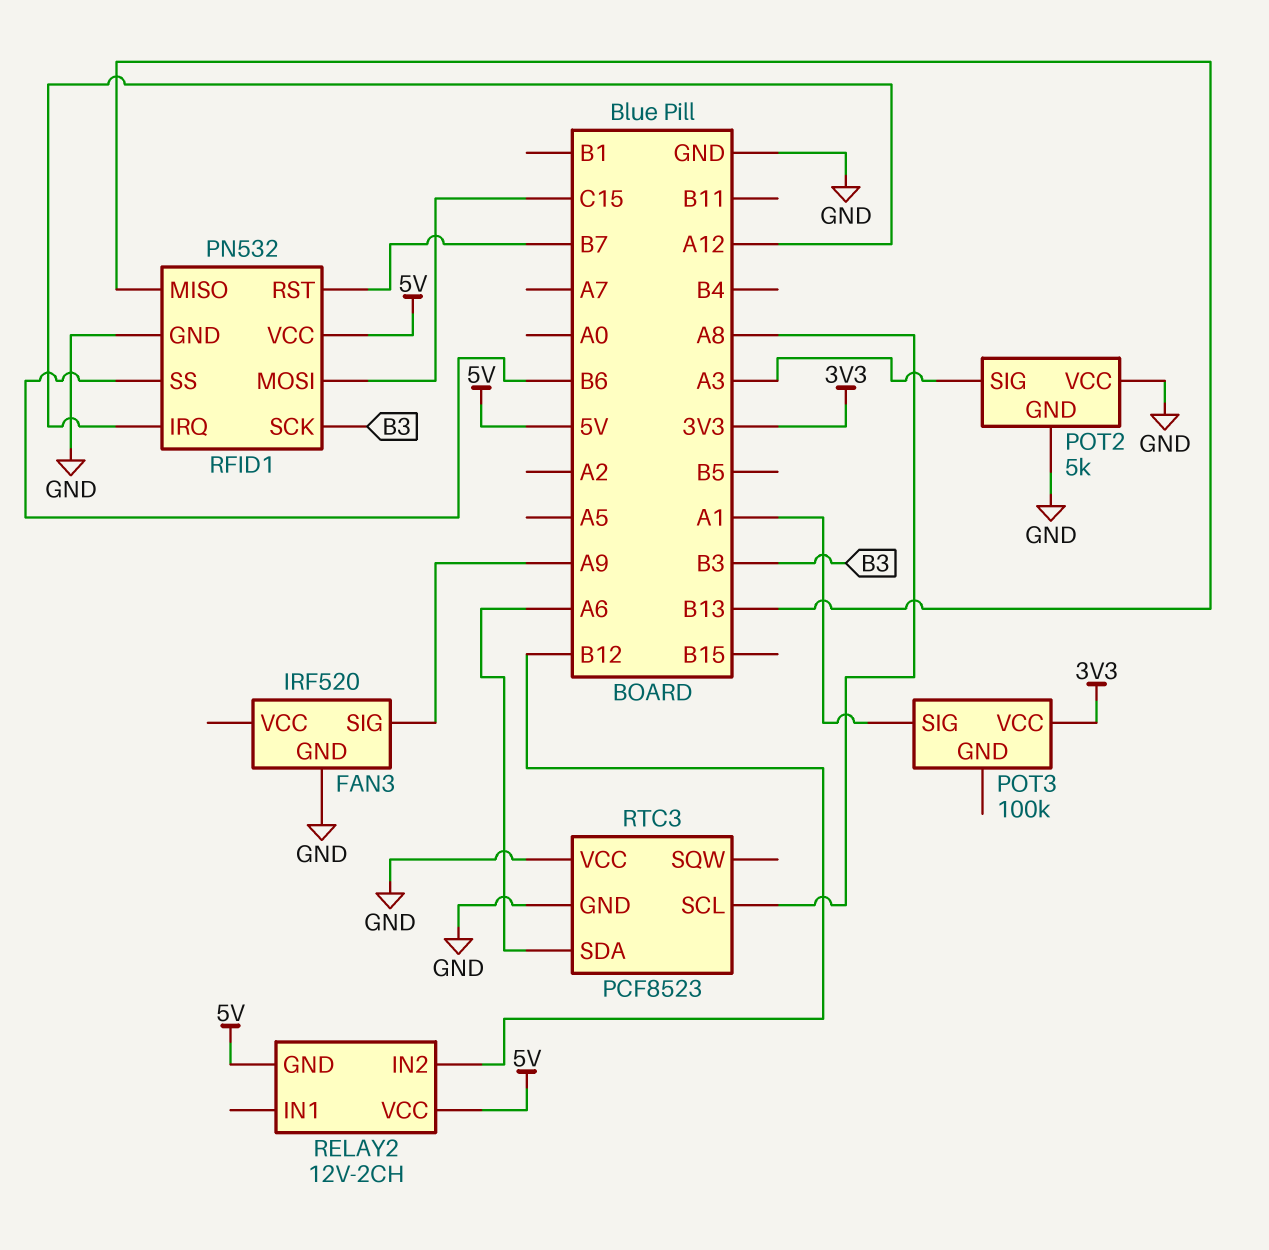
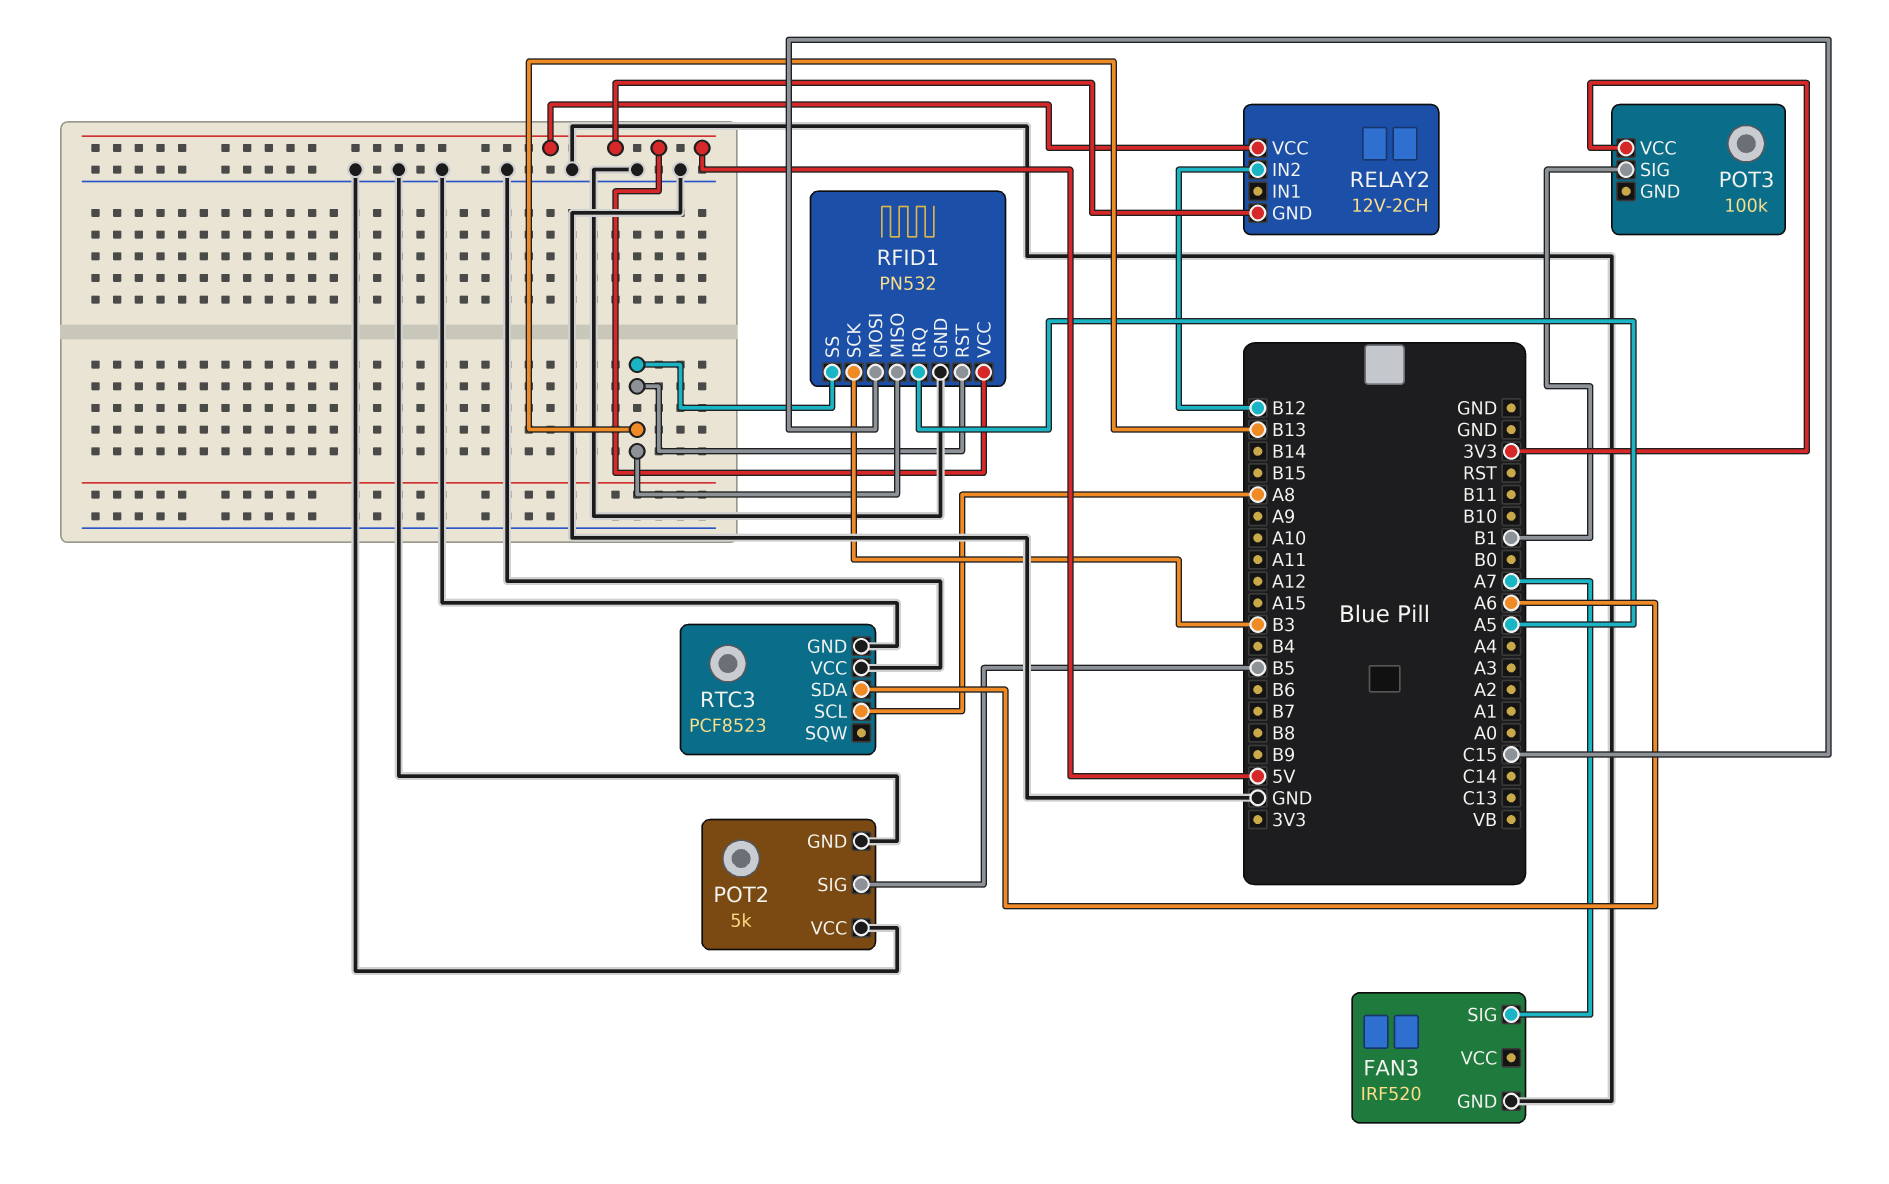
FAN3 pin SIG: A9 -> A7
POT2 pin SIG: A3 -> B5
POT3 pin SIG: A1 -> B1
RFID1 pin IRQ: A12 -> A5
RFID1 pin RST: B7 -> B13
RFID1 pin SS: B6 -> B13

